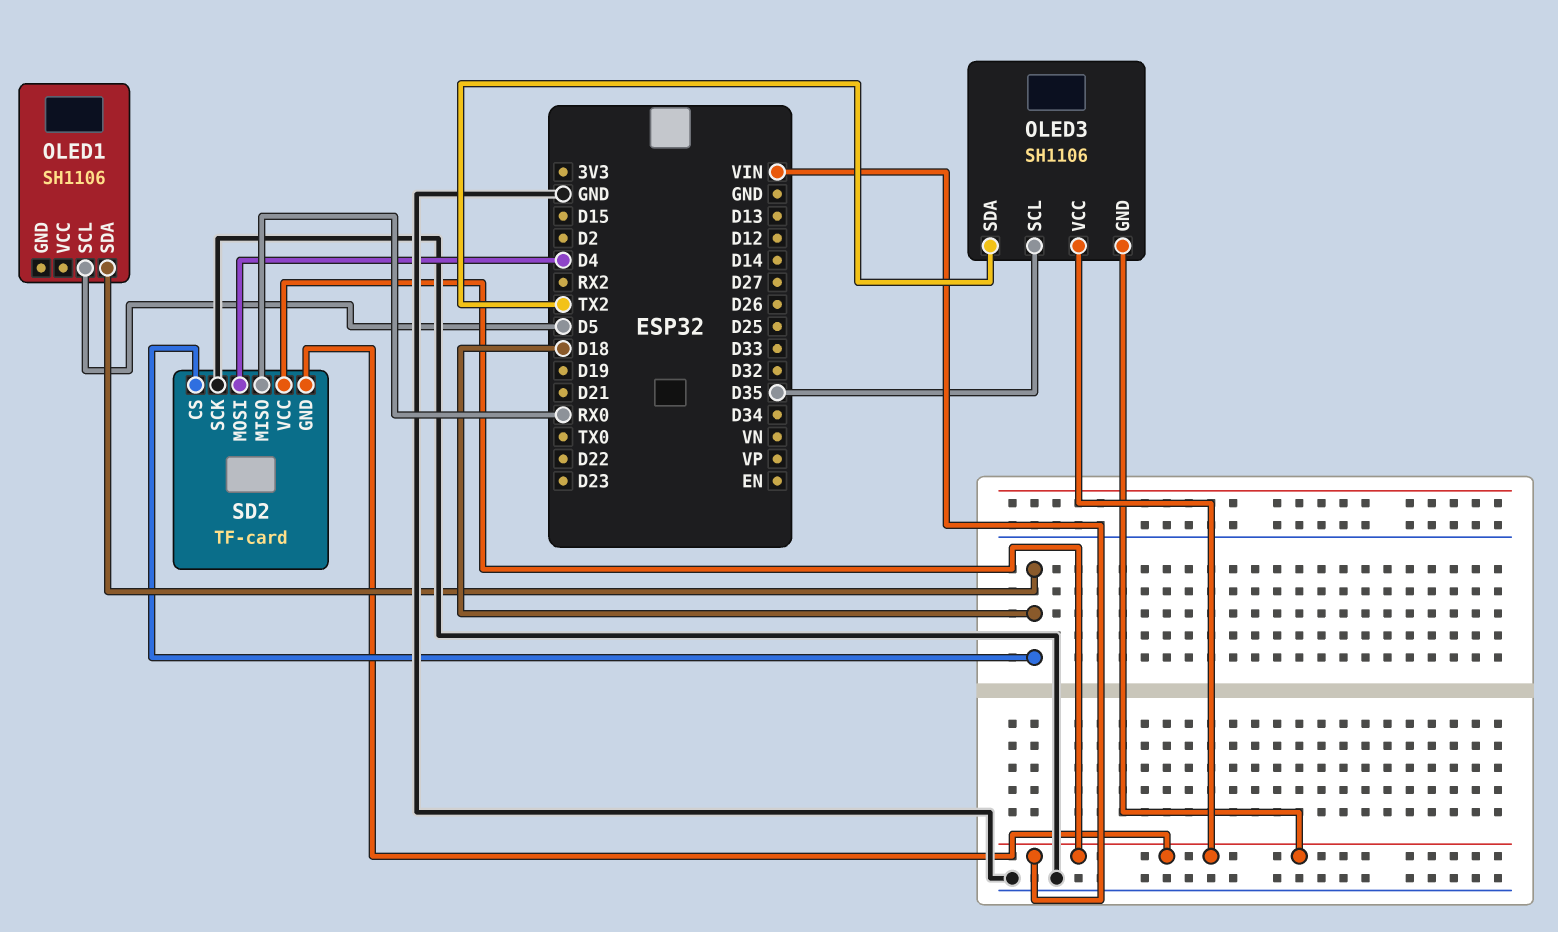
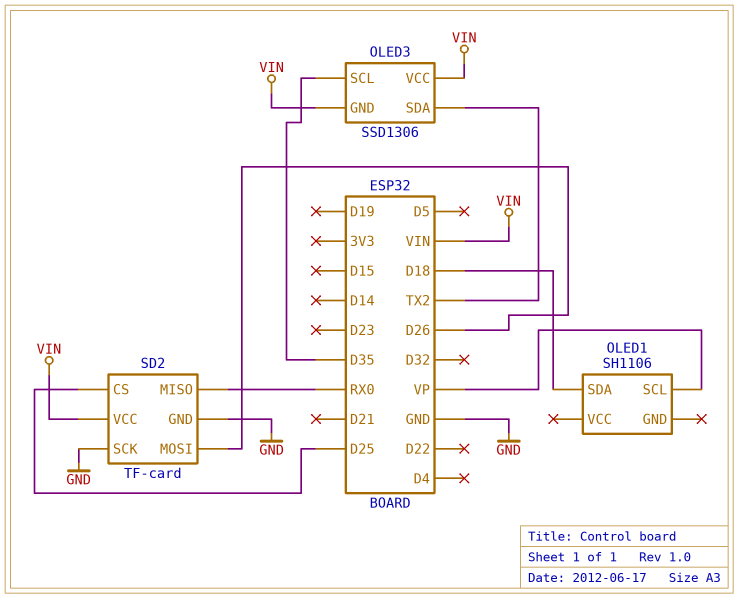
OLED1 pin SCL: D5 -> VP
OLED3: SH1106 -> SSD1306
SD2 pin CS: D18 -> D25
SD2 pin GND: VIN -> GND
SD2 pin MOSI: D4 -> D26

